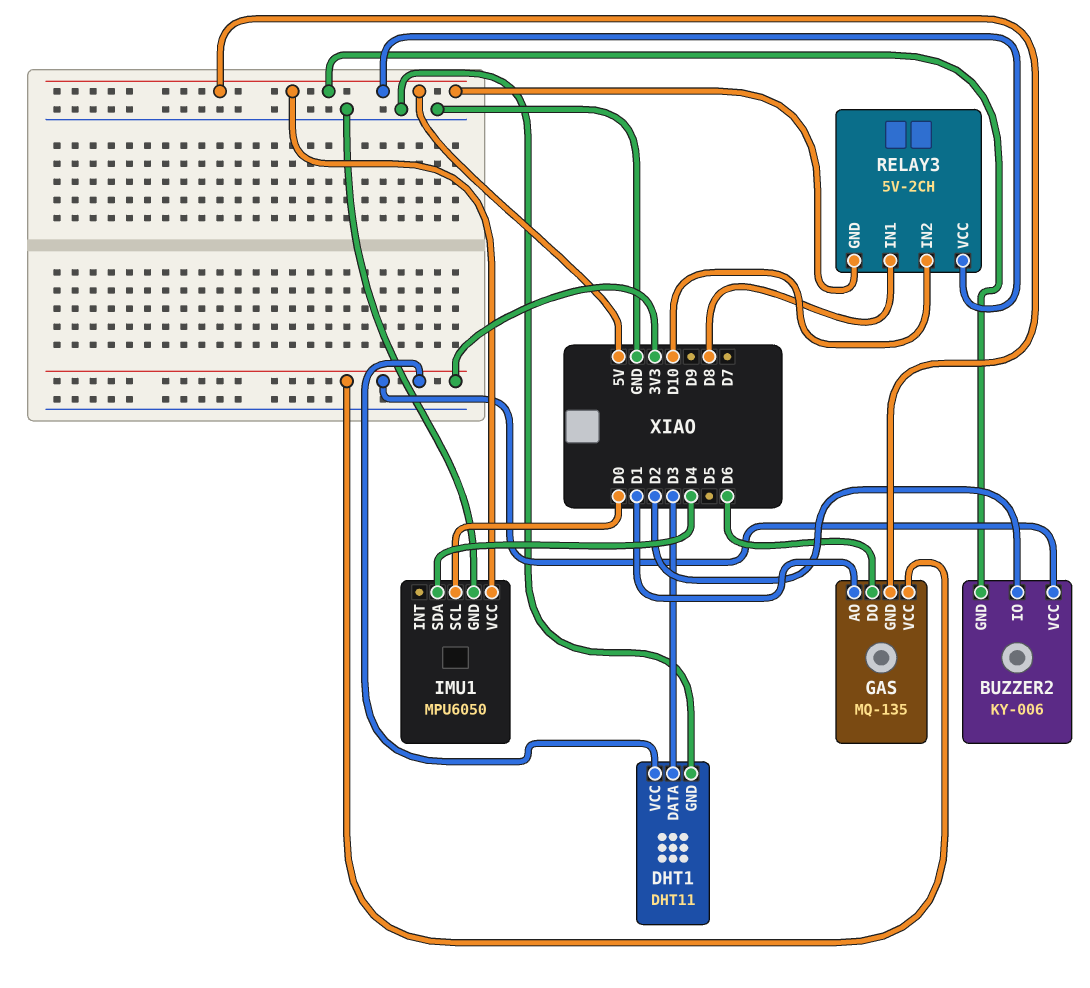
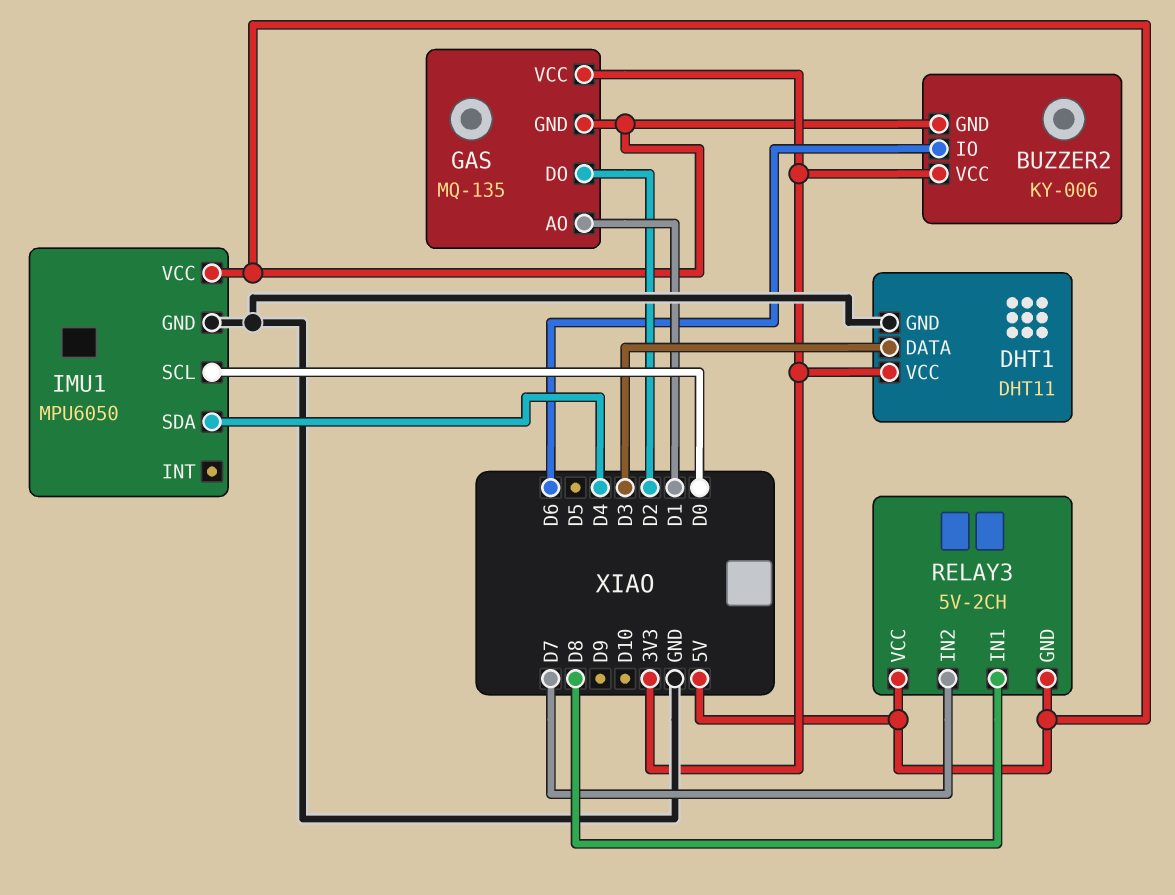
BUZZER2 pin IO: D2 -> D6
GAS pin DO: D6 -> D2
RELAY3 pin IN2: D10 -> D7

